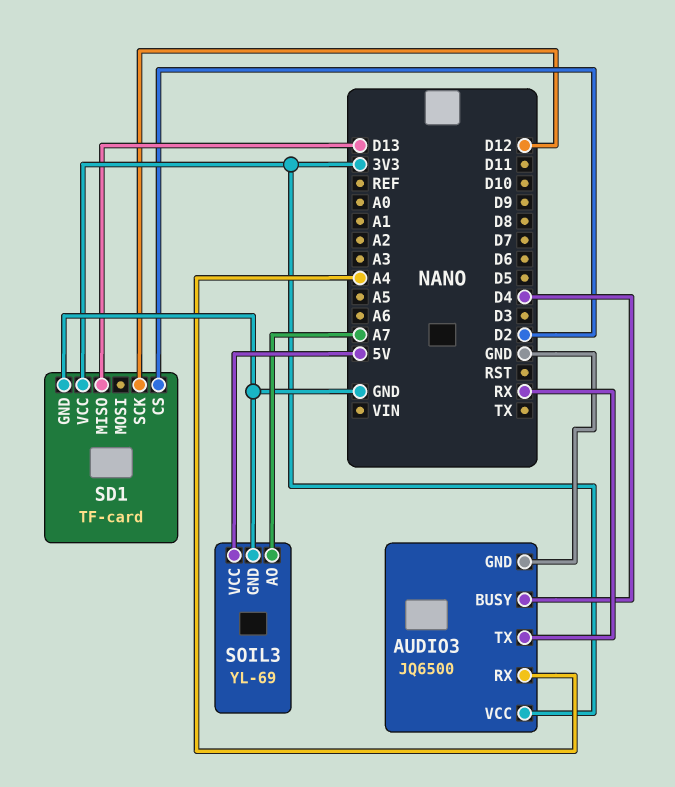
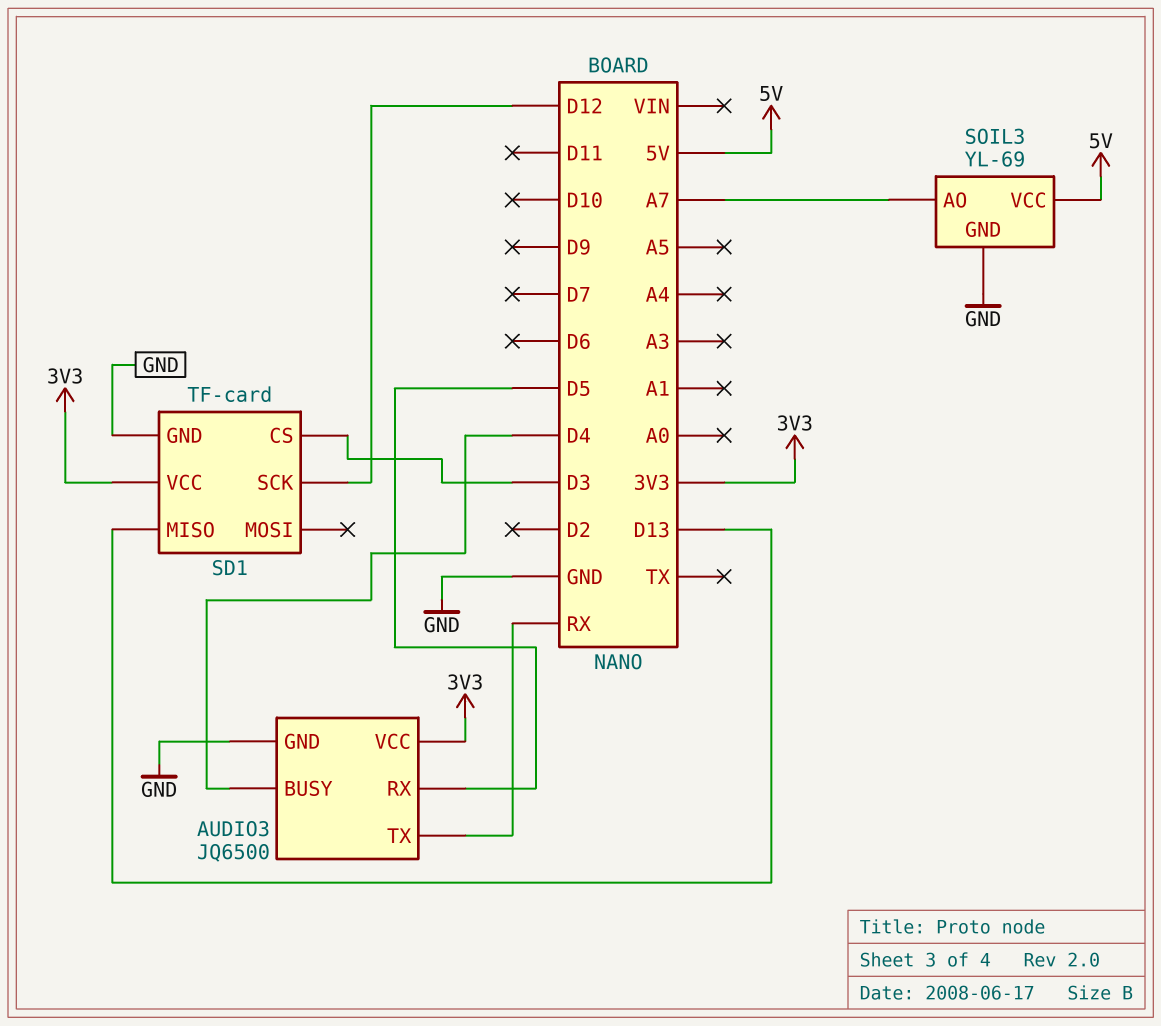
AUDIO3 pin RX: A4 -> D5
SD1 pin CS: D2 -> D3

